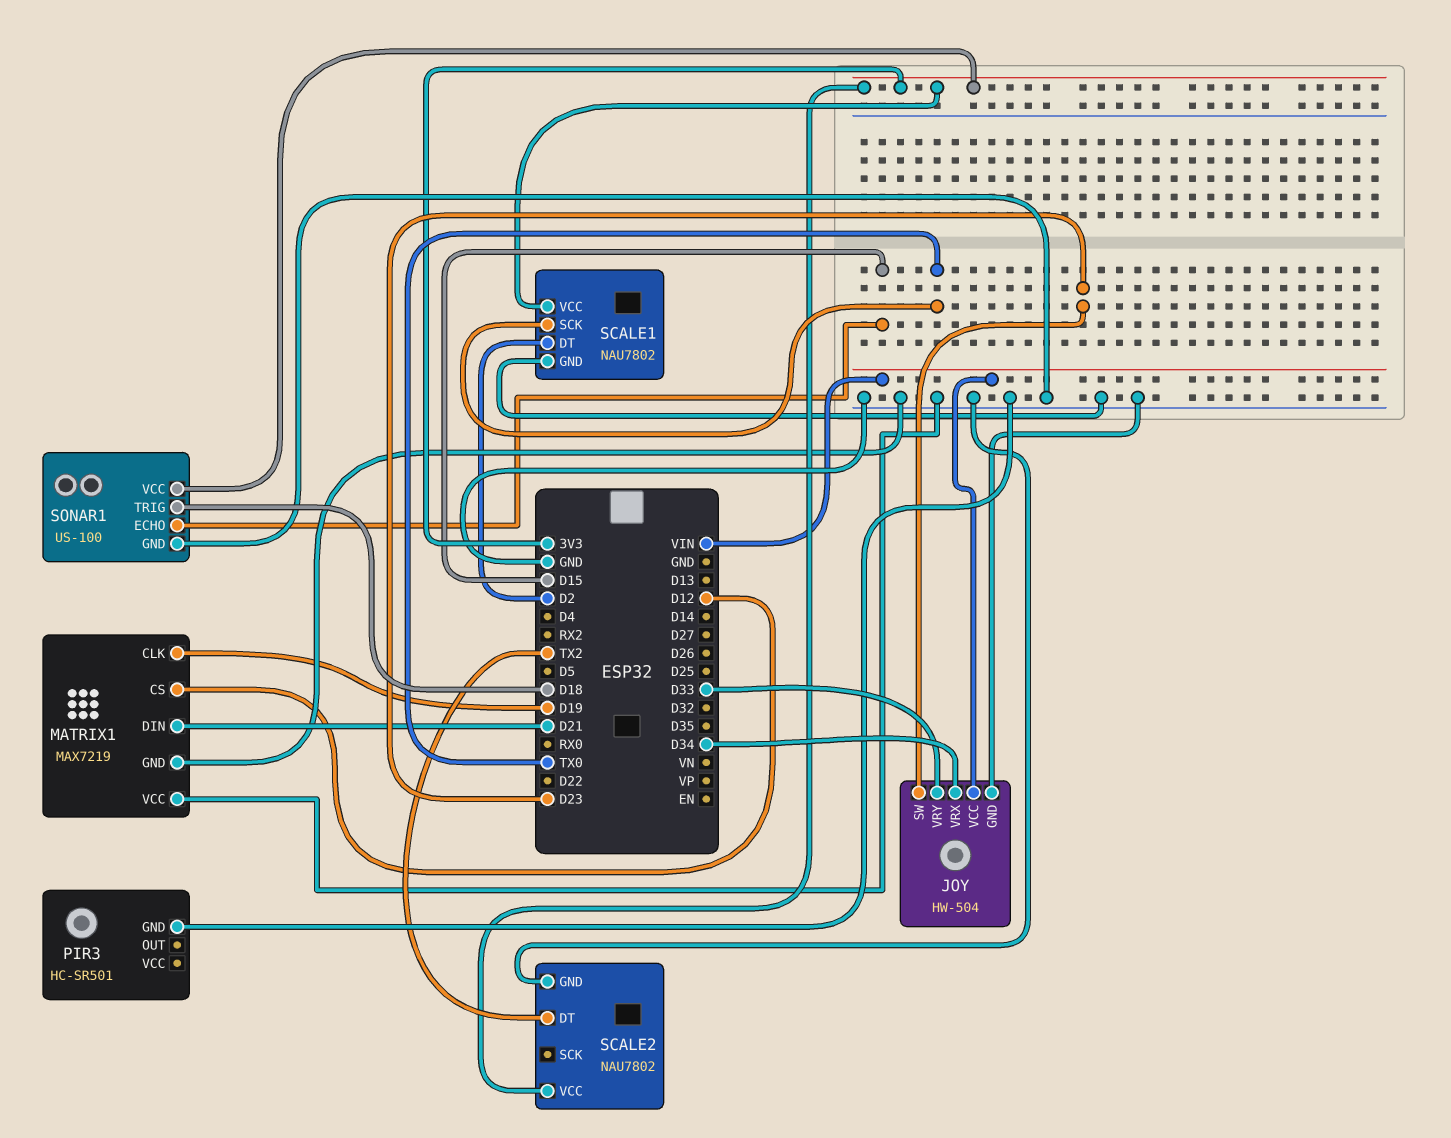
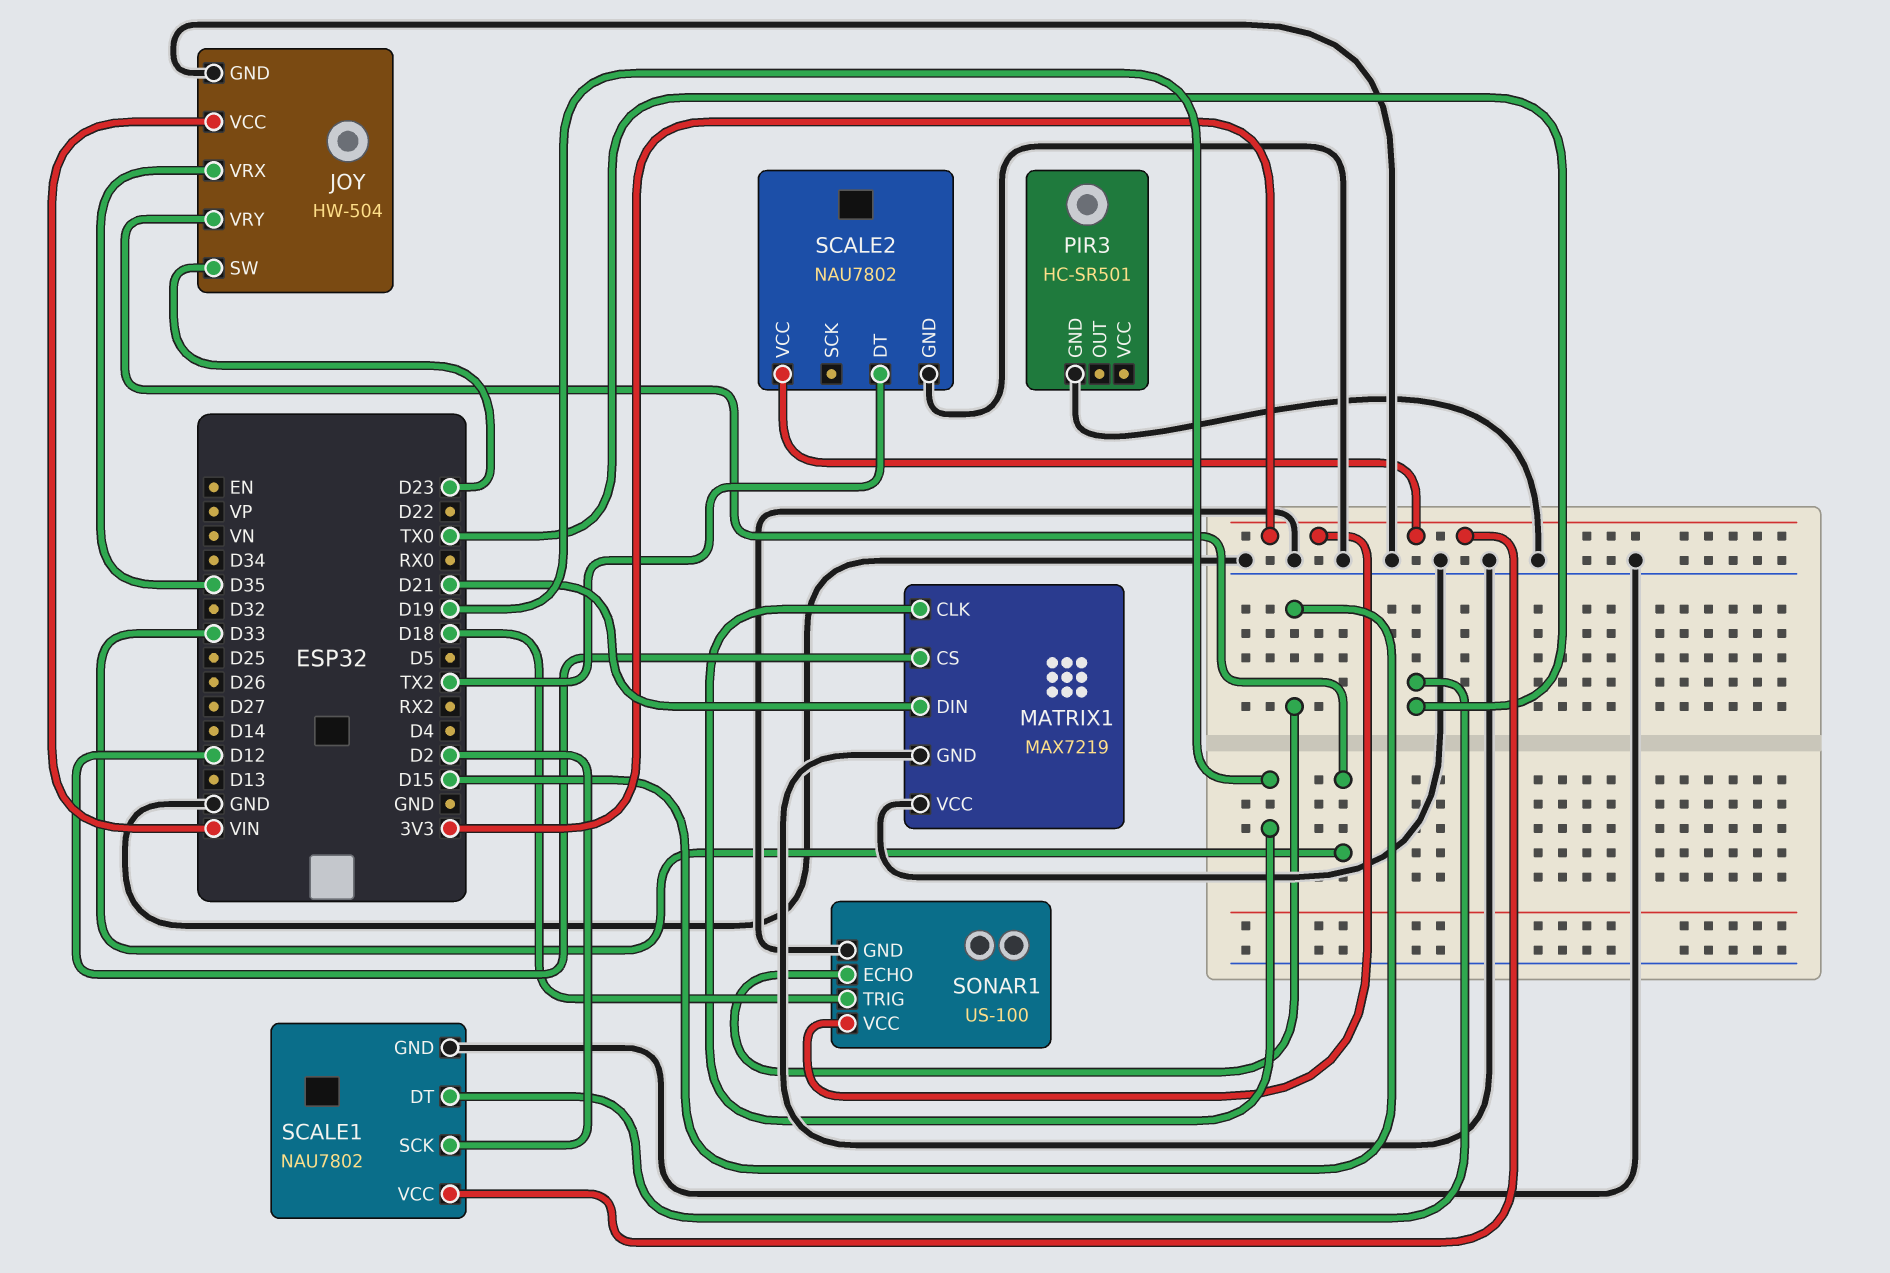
JOY pin VRX: D34 -> D35
SCALE1 pin DT: D2 -> TX0
SCALE1 pin SCK: TX0 -> D2

